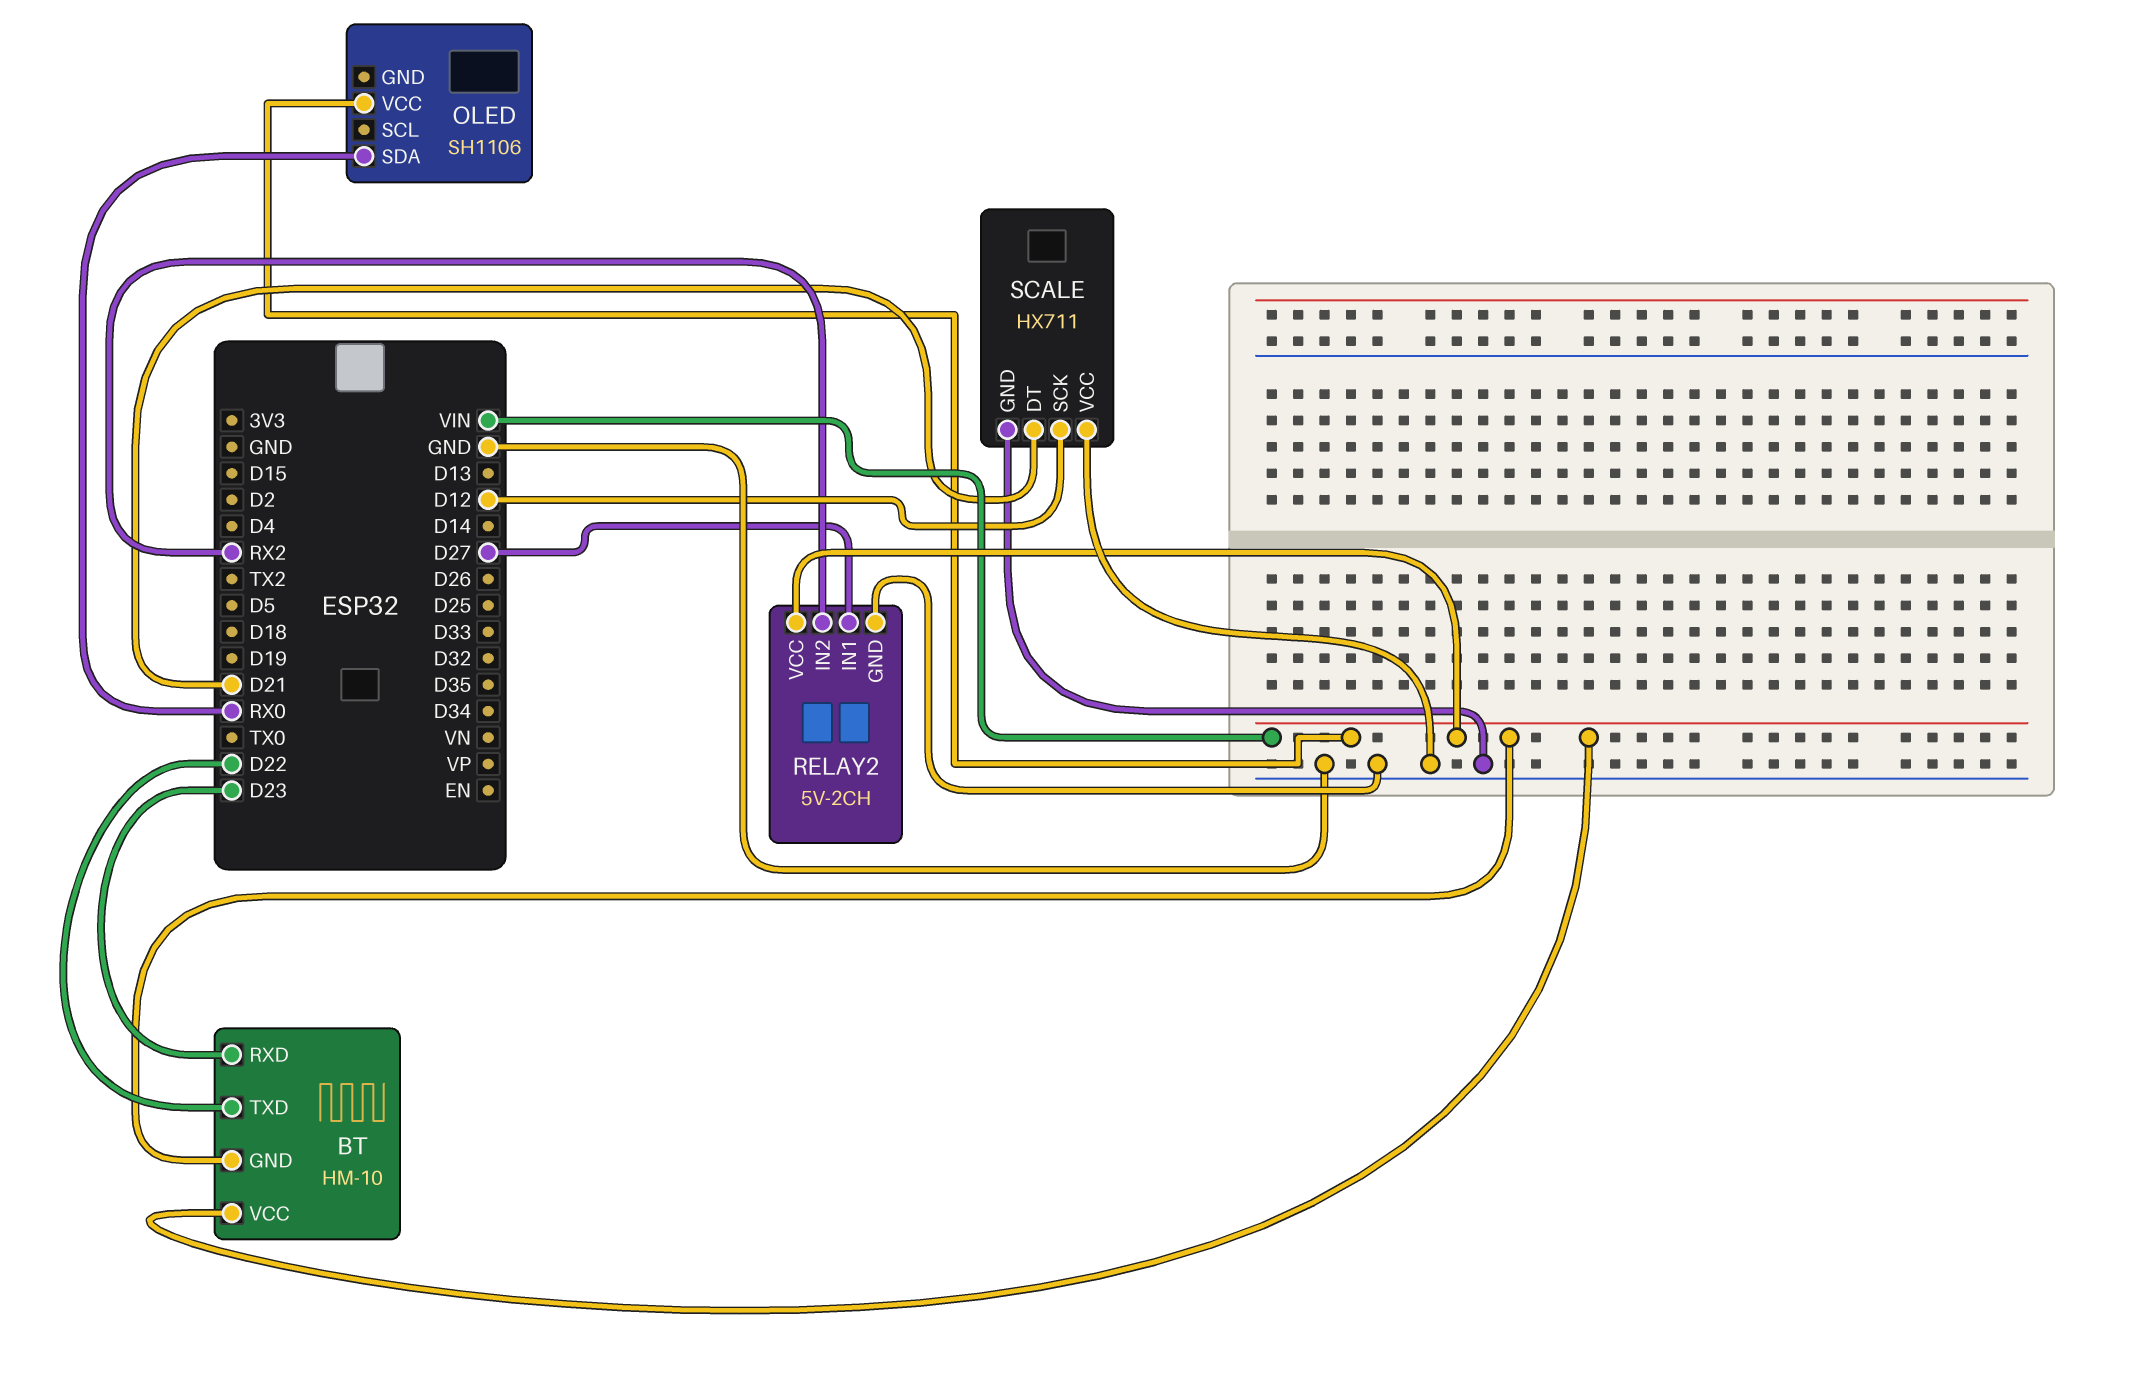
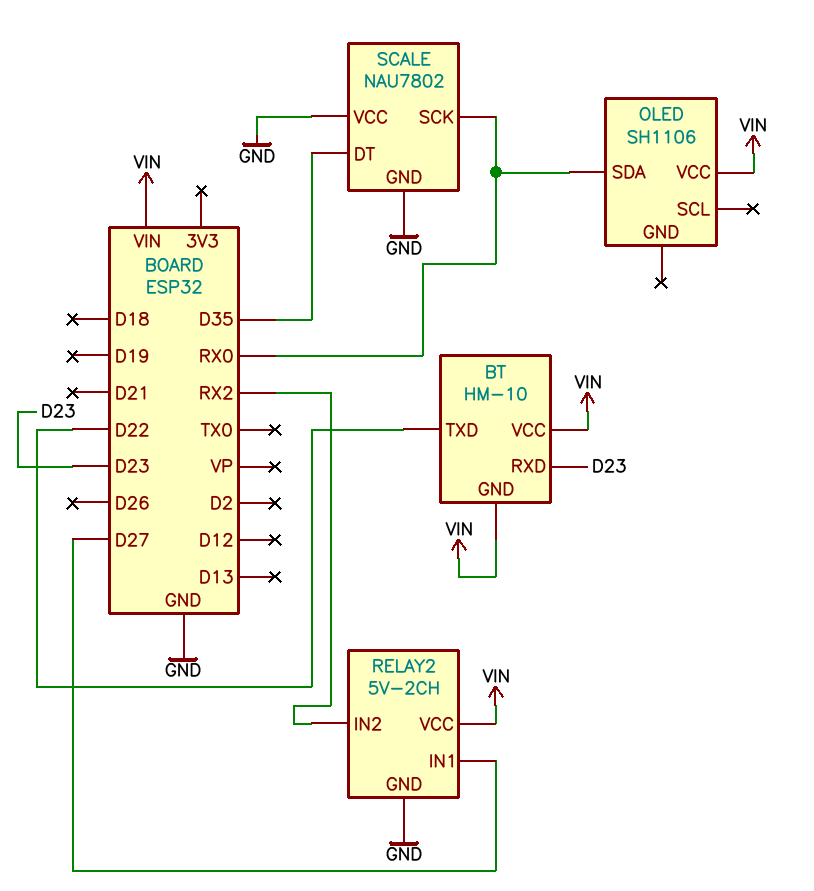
SCALE: HX711 -> NAU7802
SCALE pin DT: D21 -> D35
SCALE pin SCK: D12 -> RX0

